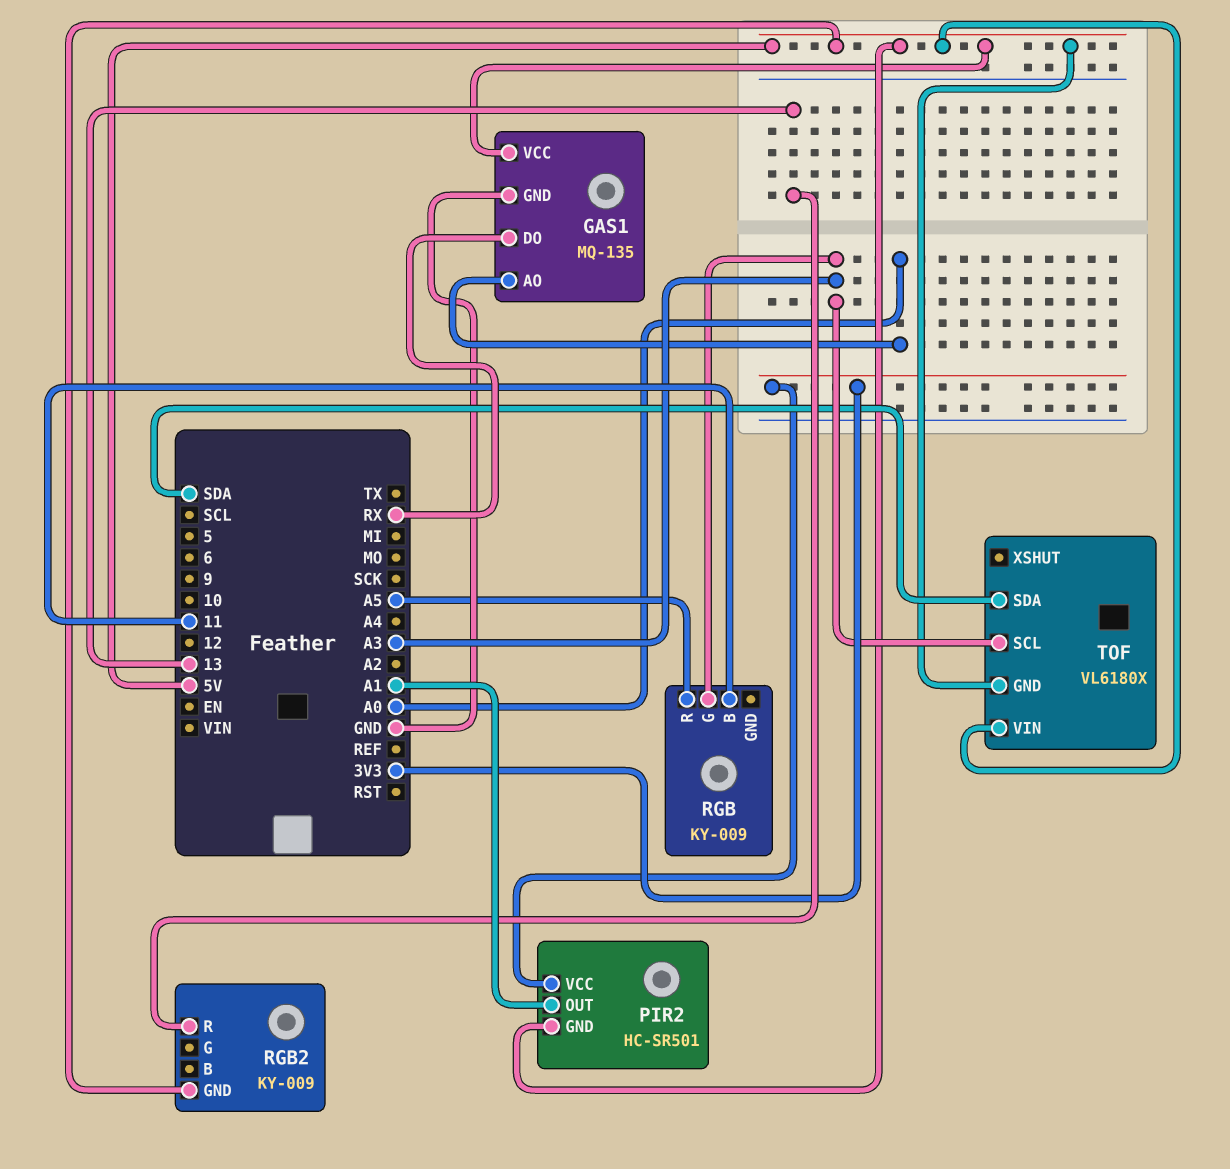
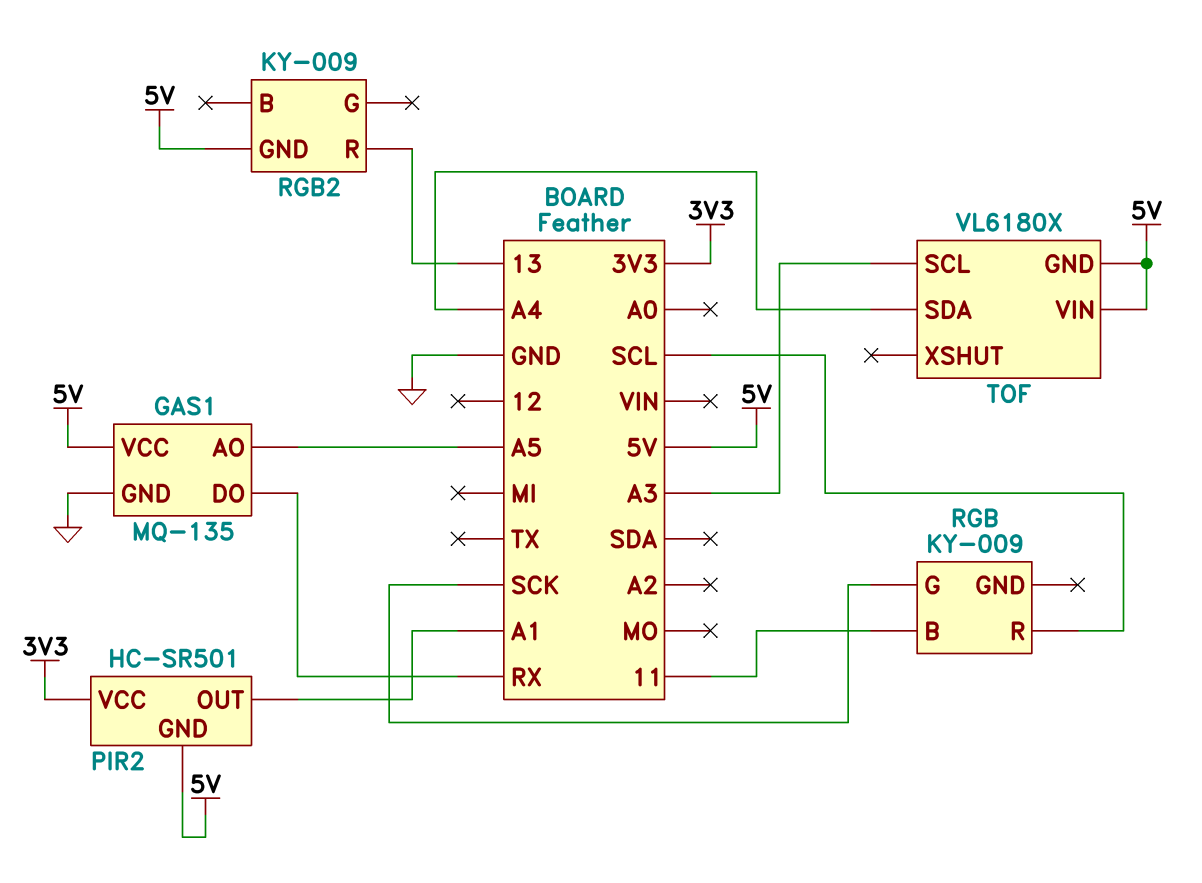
GAS1 pin AO: A0 -> A5
RGB pin G: A3 -> SCK
RGB pin R: A5 -> SCL
TOF pin SDA: SDA -> A4

